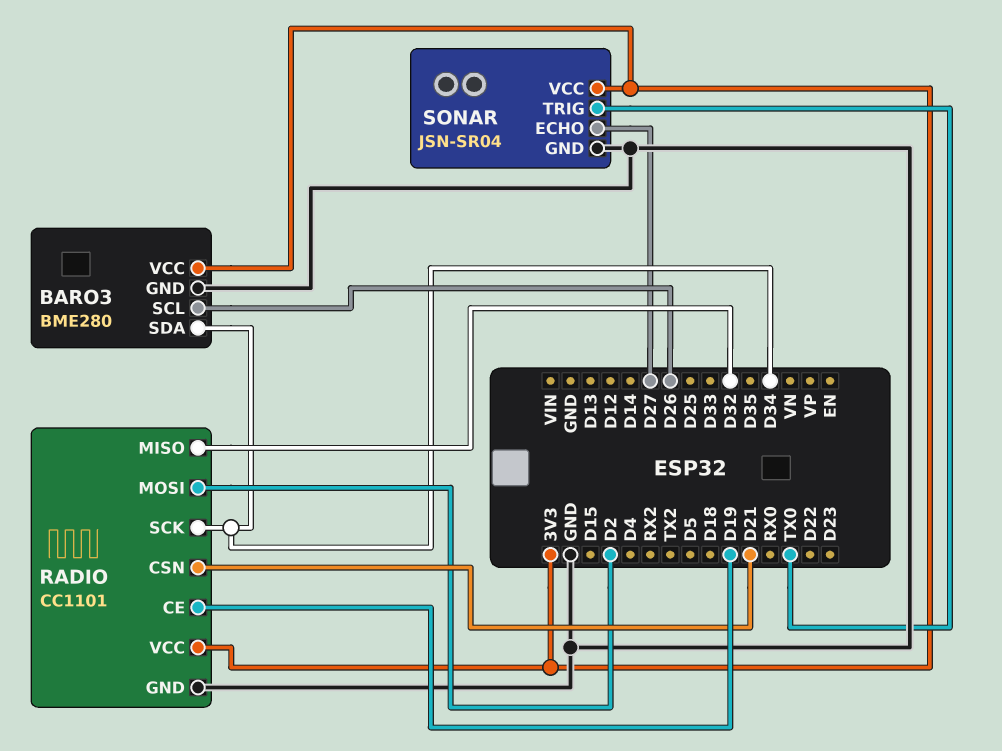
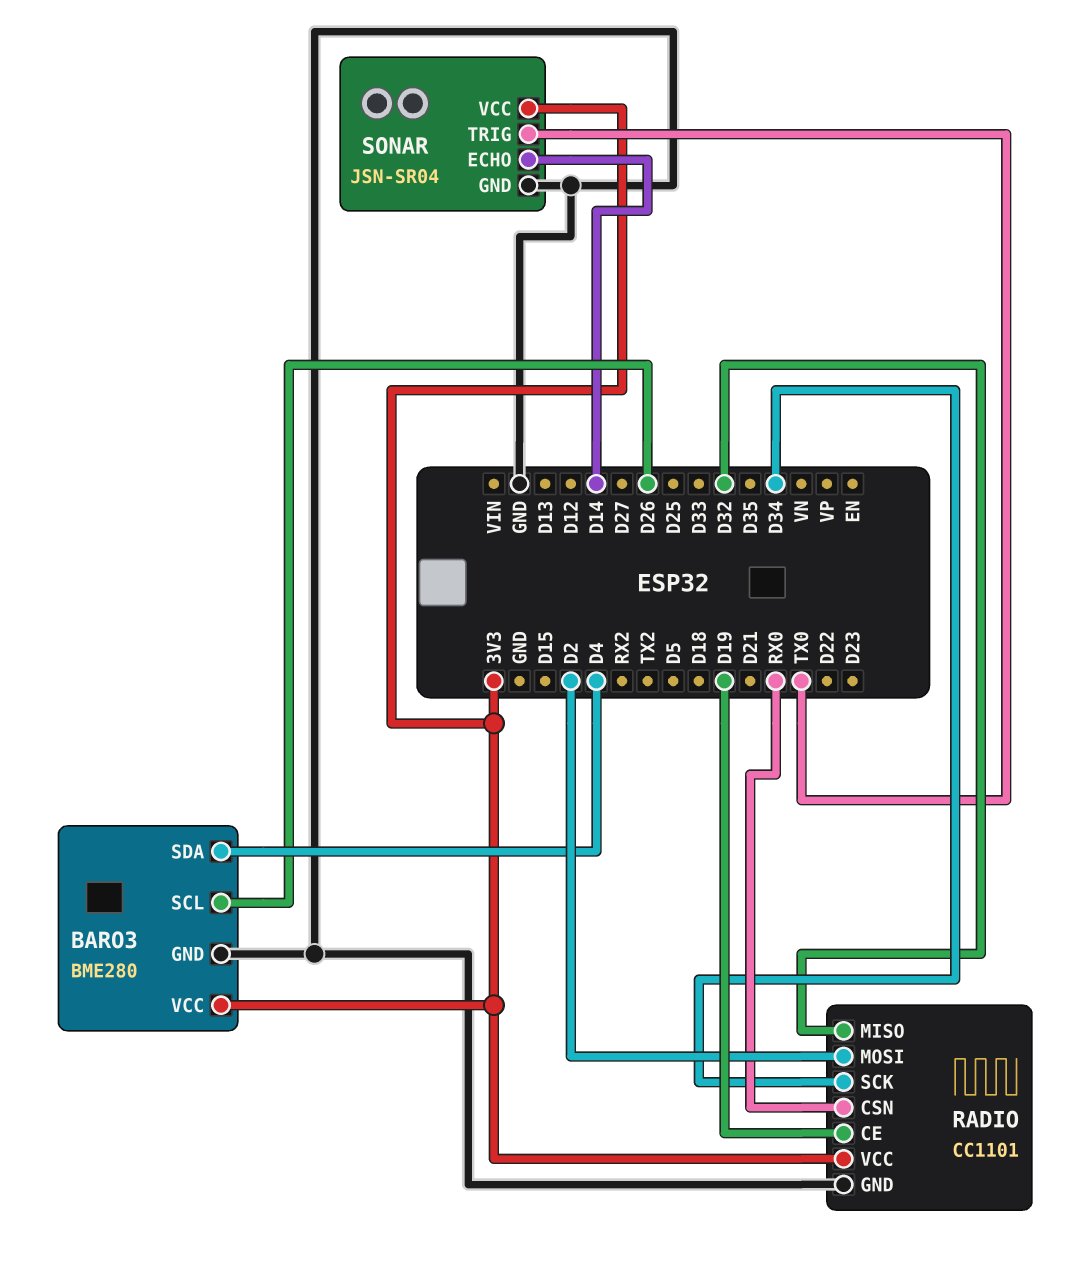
BARO3 pin SDA: D34 -> D4
RADIO pin CSN: D21 -> RX0
SONAR pin ECHO: D27 -> D14

